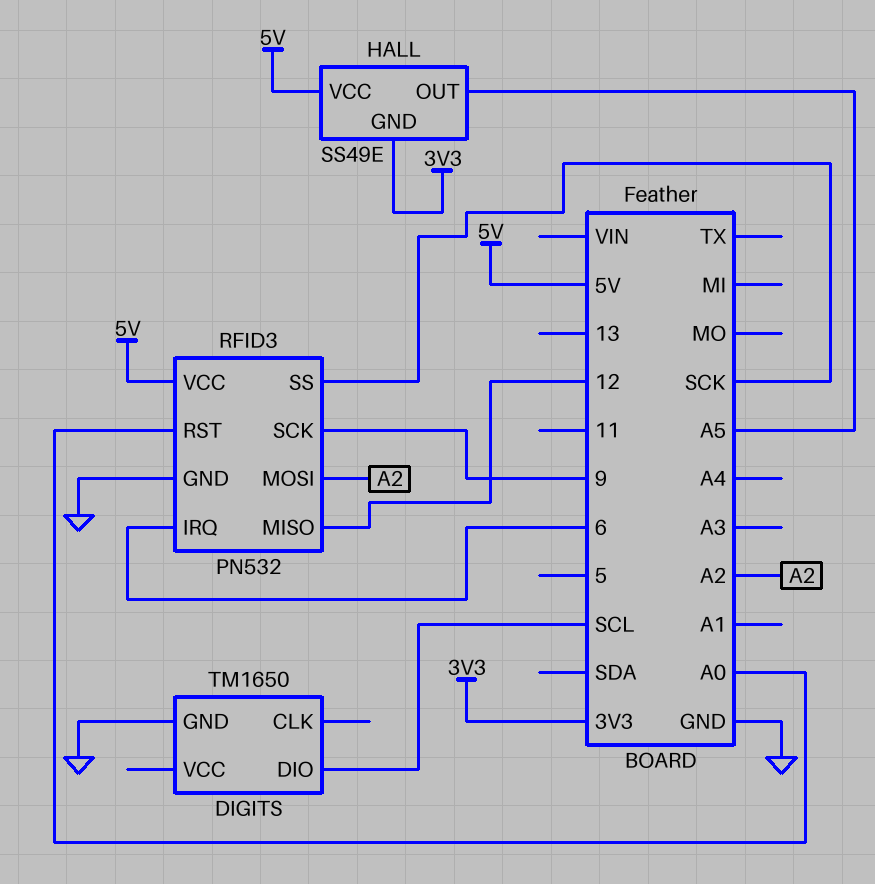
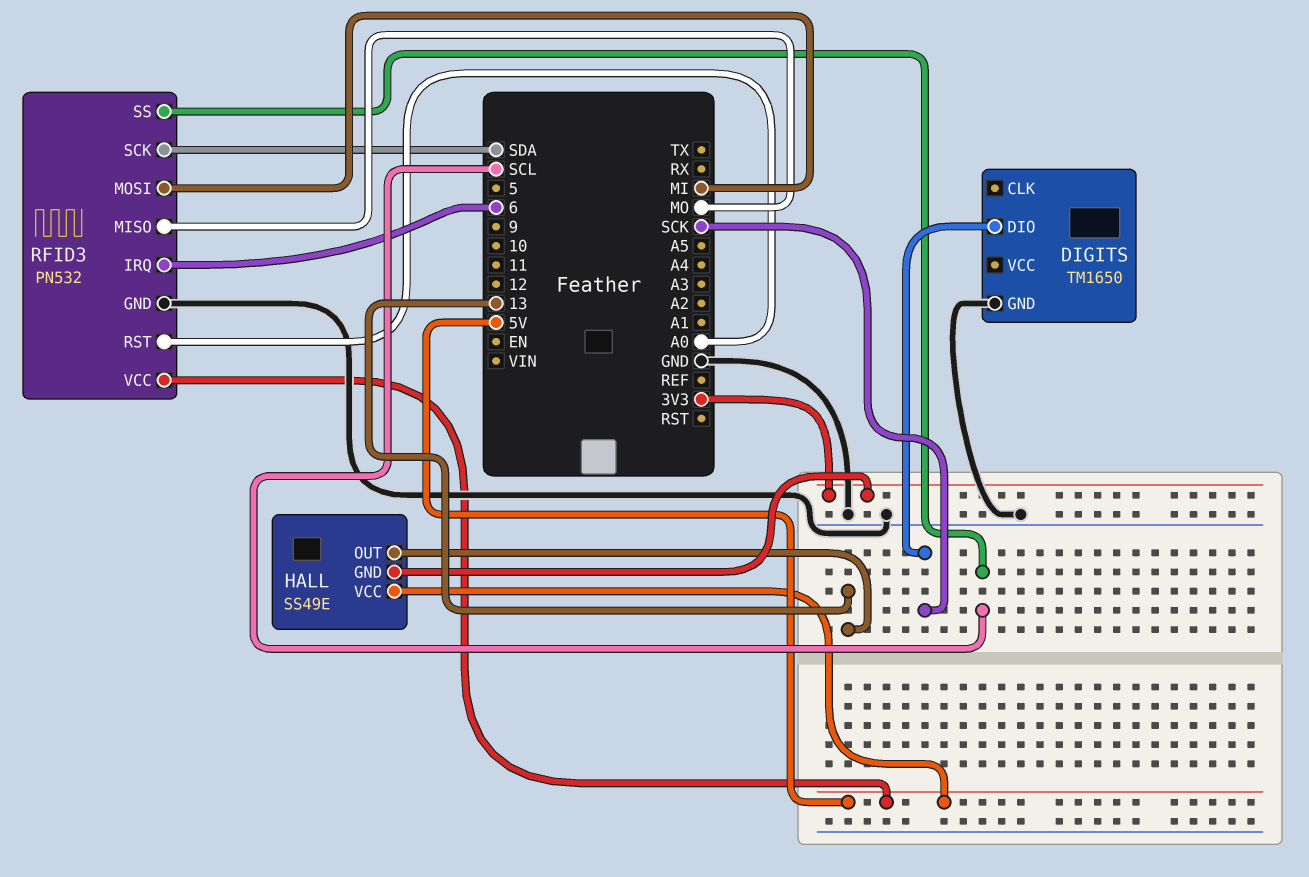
DIGITS pin DIO: SCL -> SCK
HALL pin OUT: A5 -> 13
RFID3 pin MISO: 12 -> MO
RFID3 pin MOSI: A2 -> MI
RFID3 pin SCK: 9 -> SDA
RFID3 pin SS: SCK -> SCL

